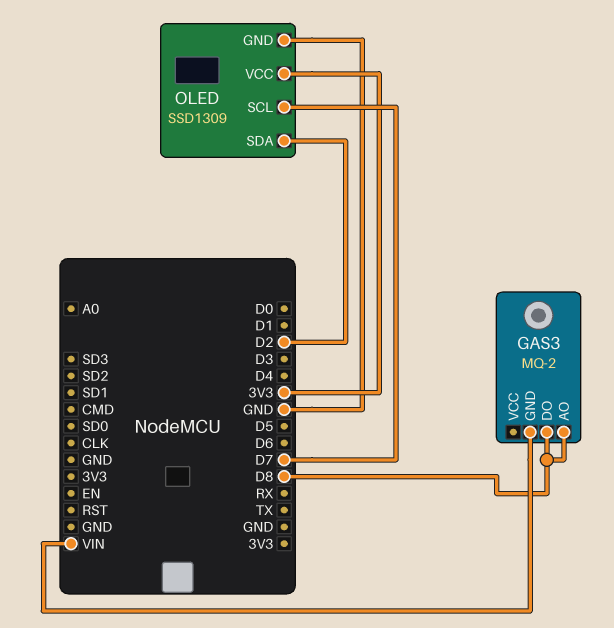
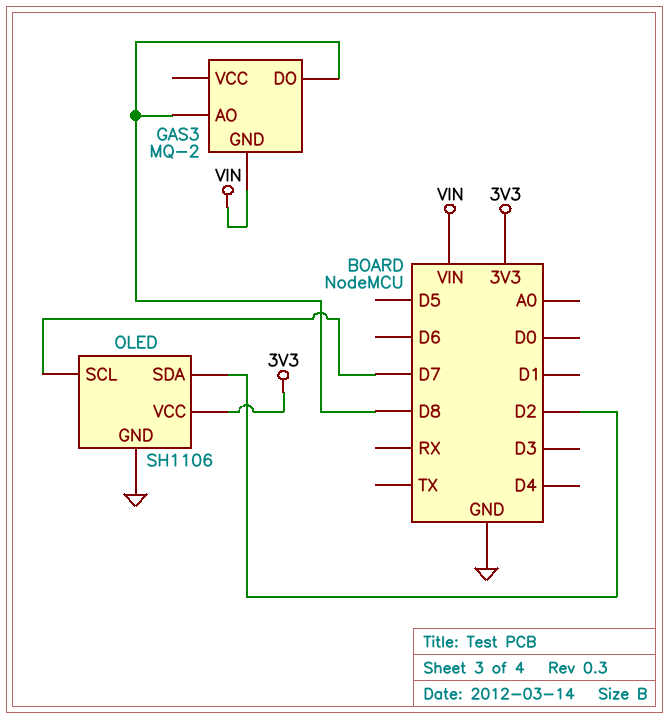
OLED: SSD1309 -> SH1106

